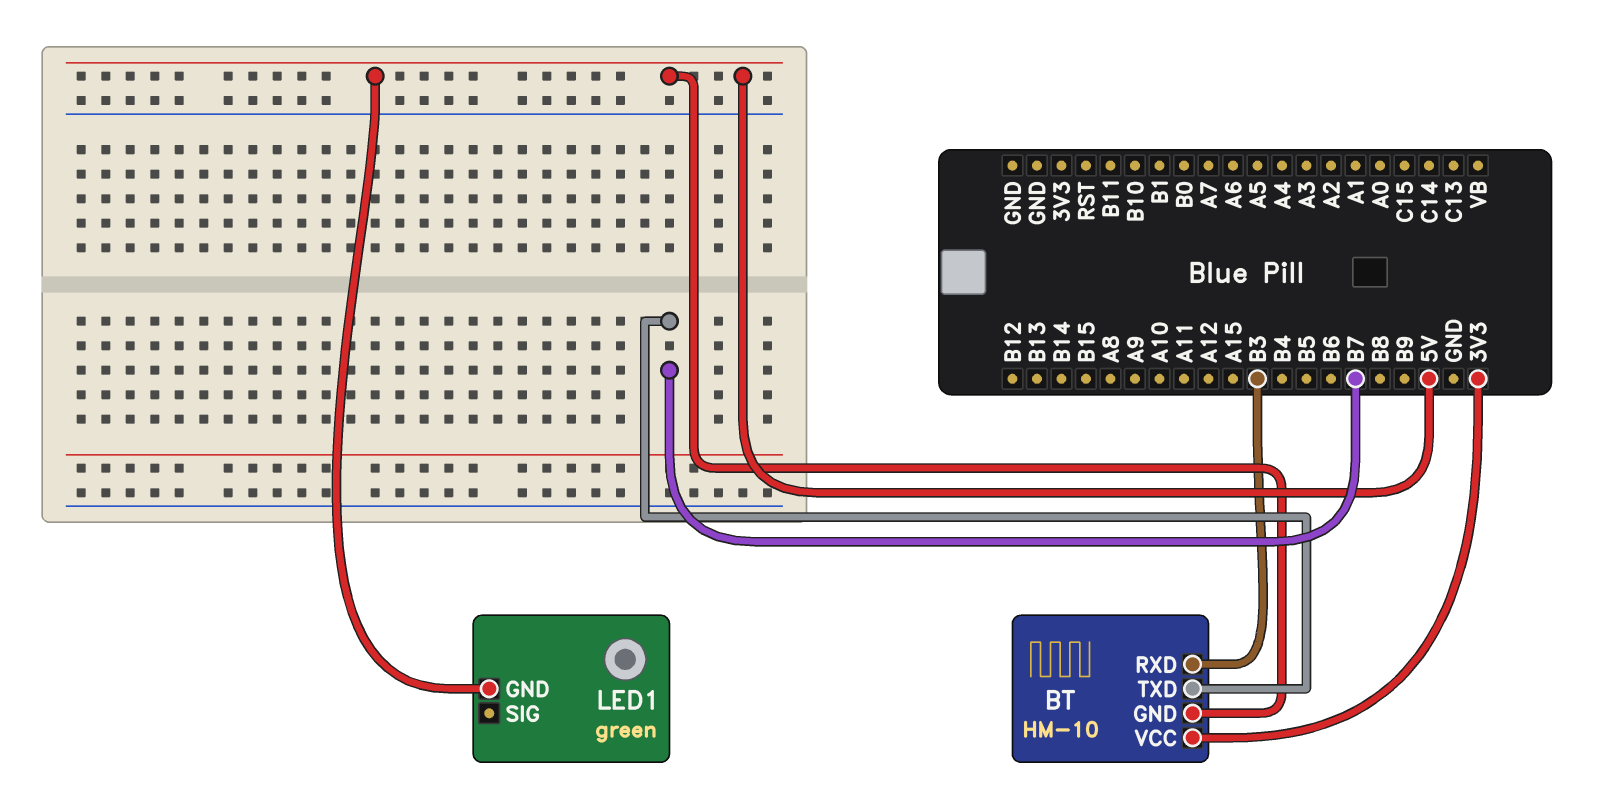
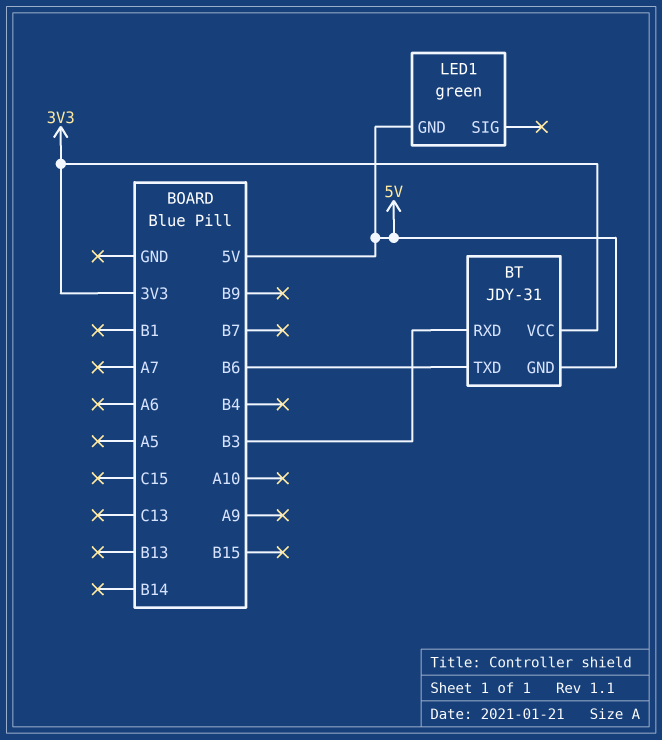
BT: HM-10 -> JDY-31
BT pin TXD: B7 -> B6

